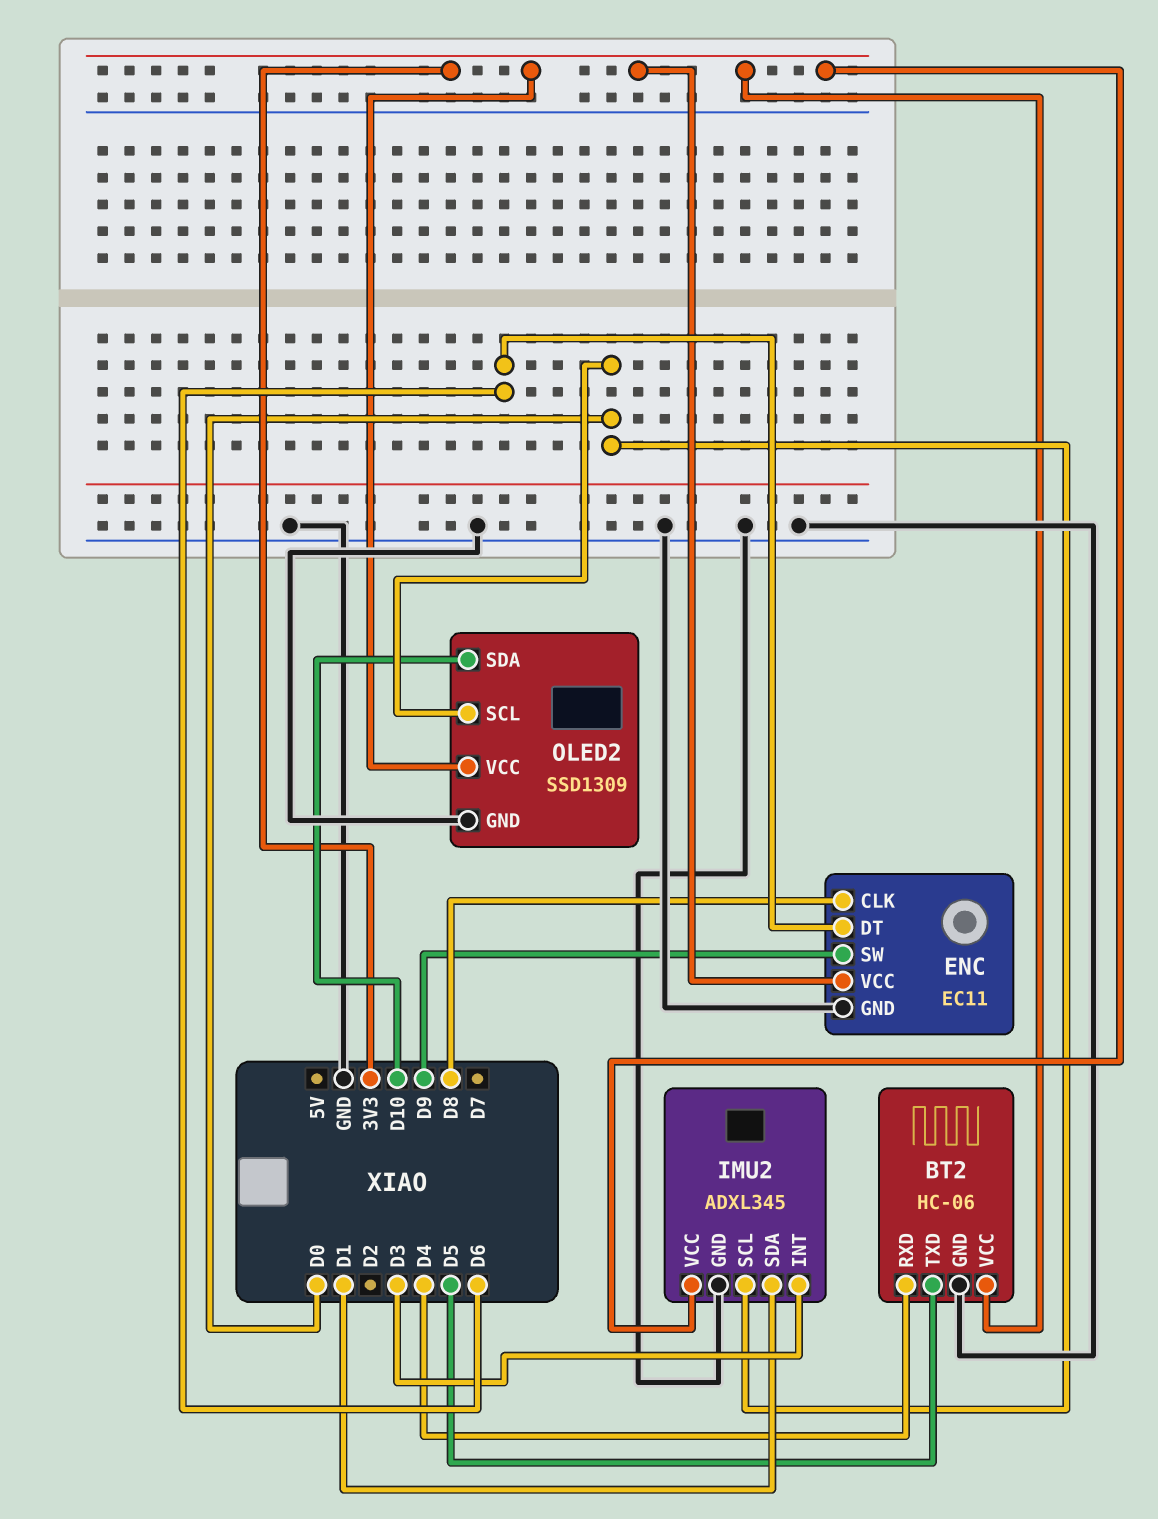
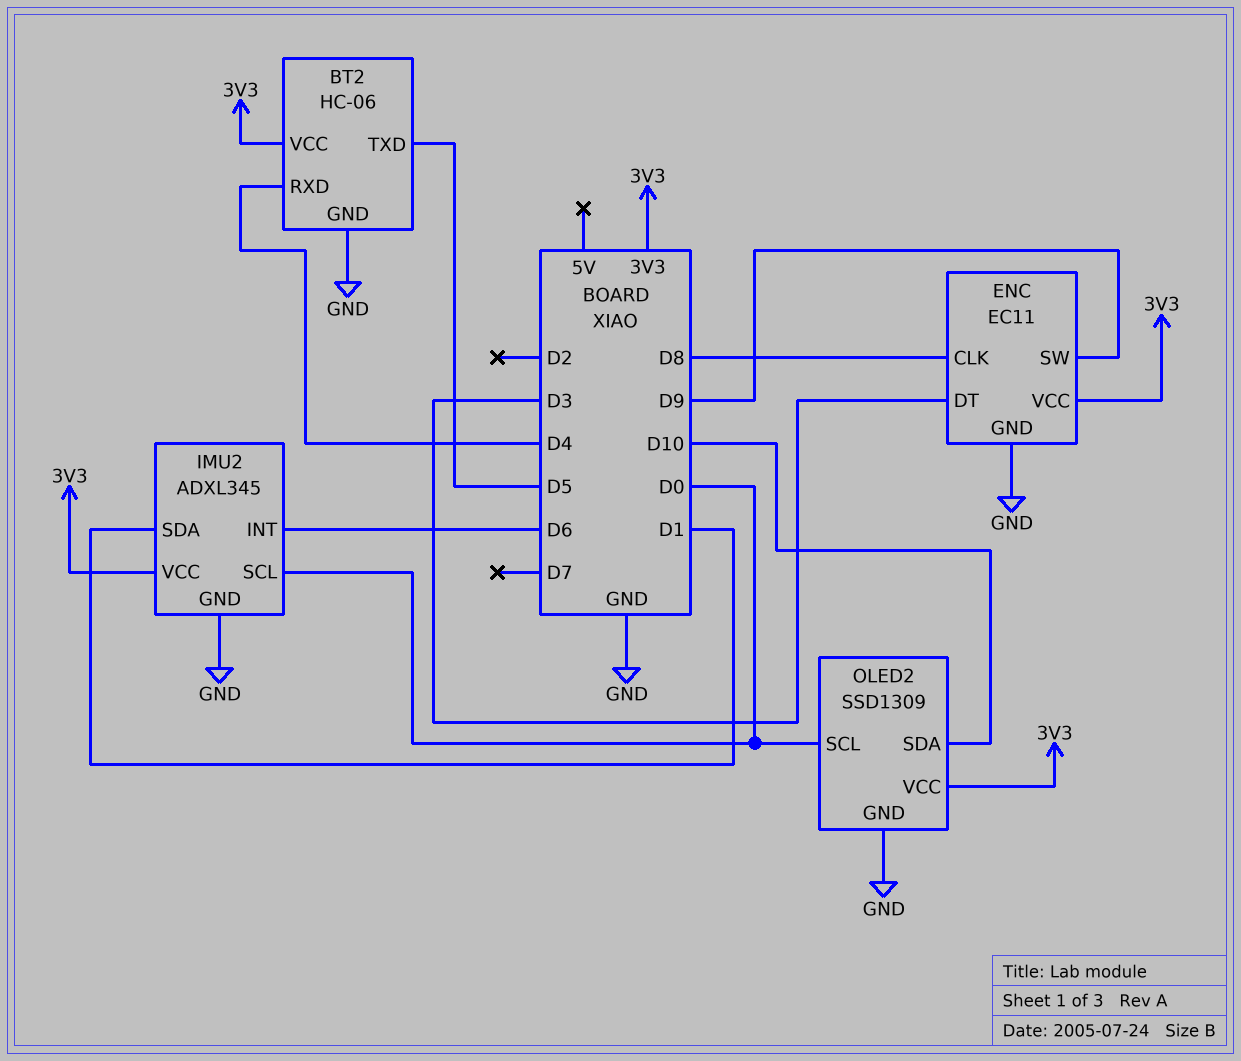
ENC pin DT: D6 -> D3
IMU2 pin INT: D3 -> D6

